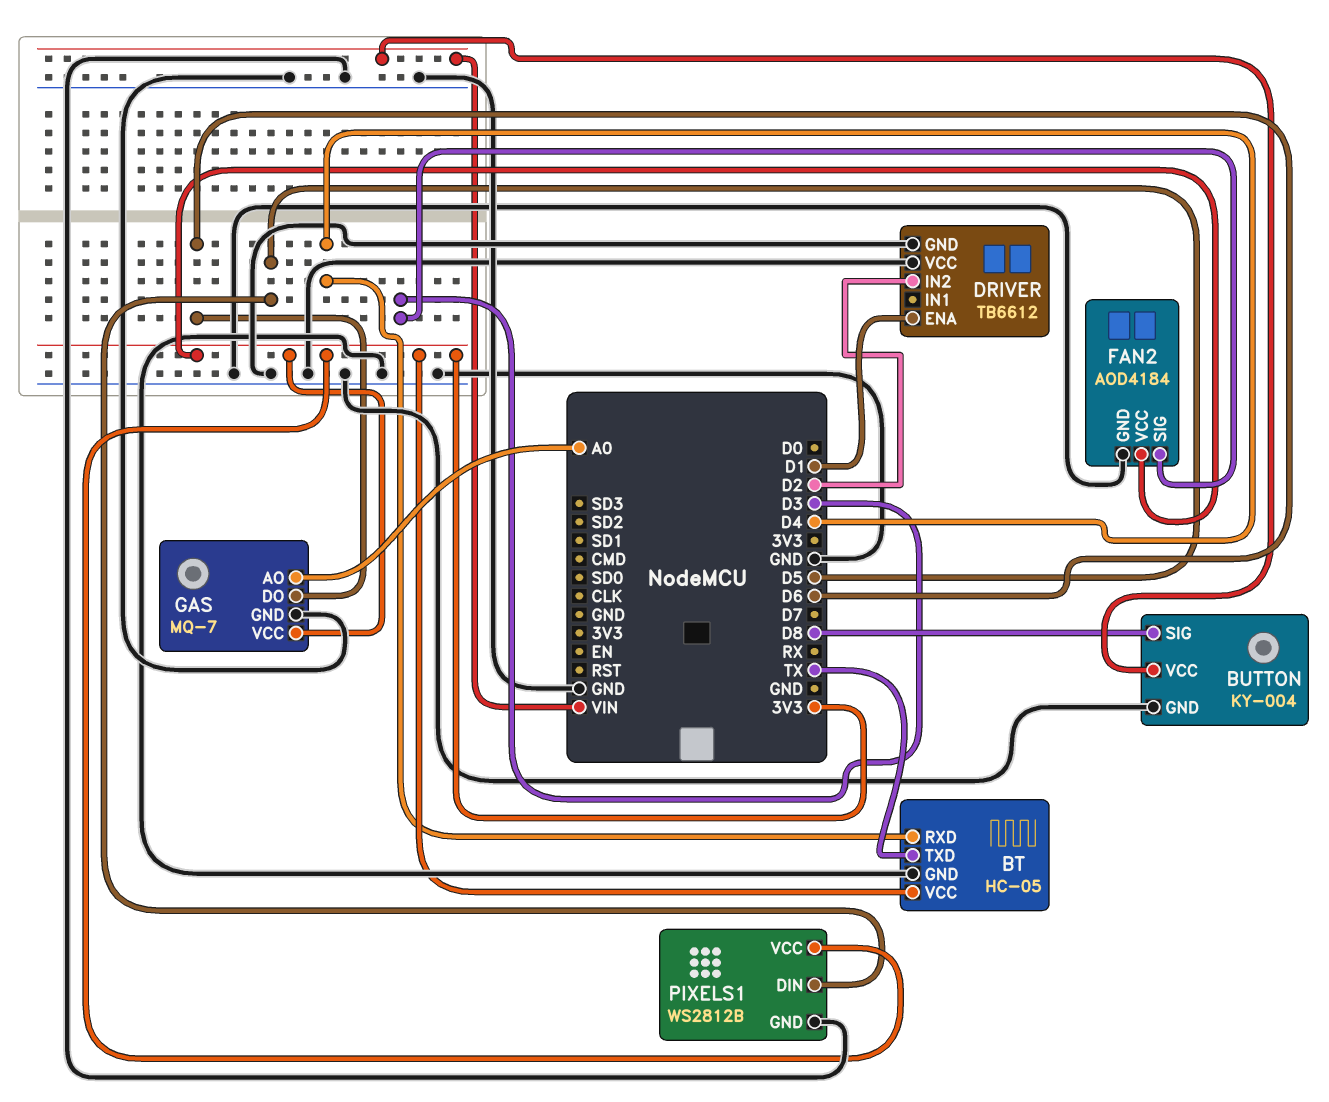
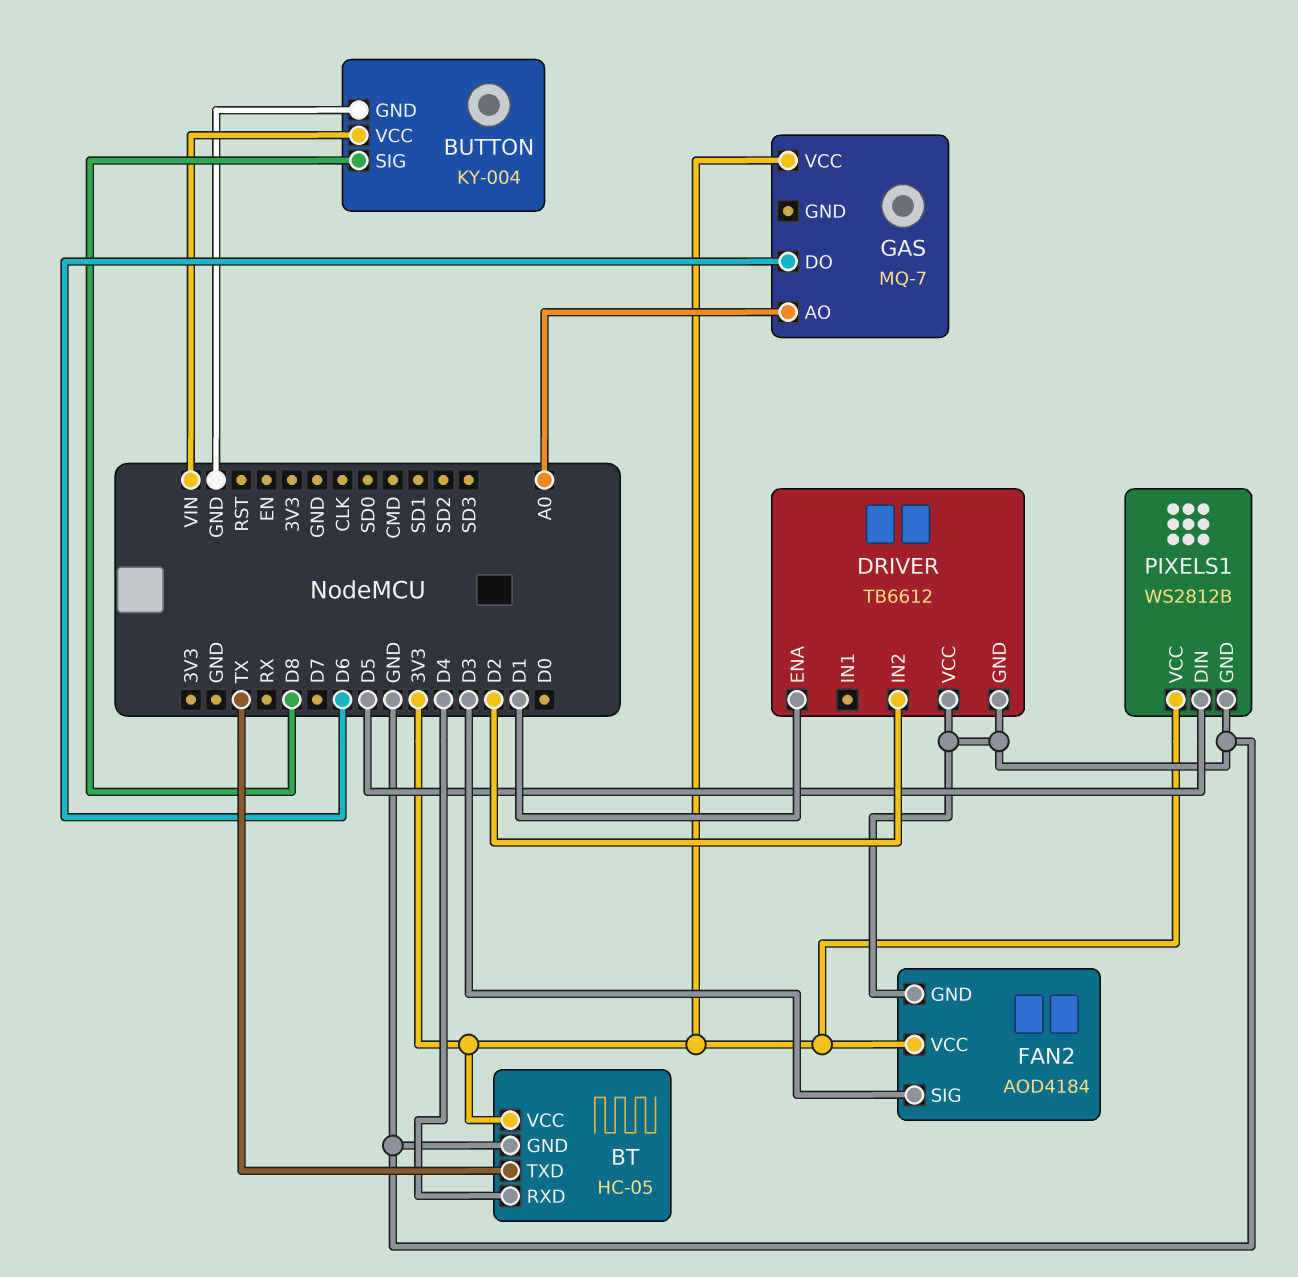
GAS pin GND: GND -> none

